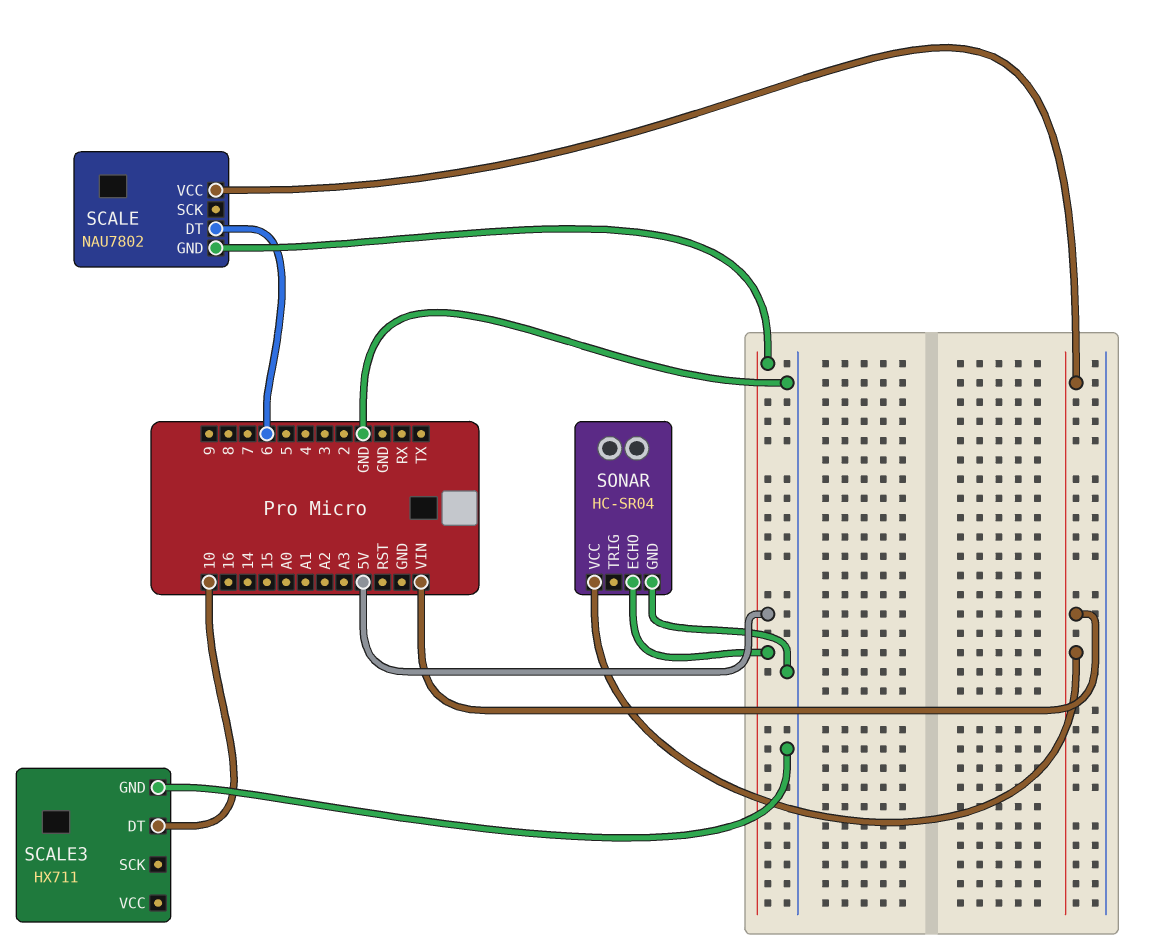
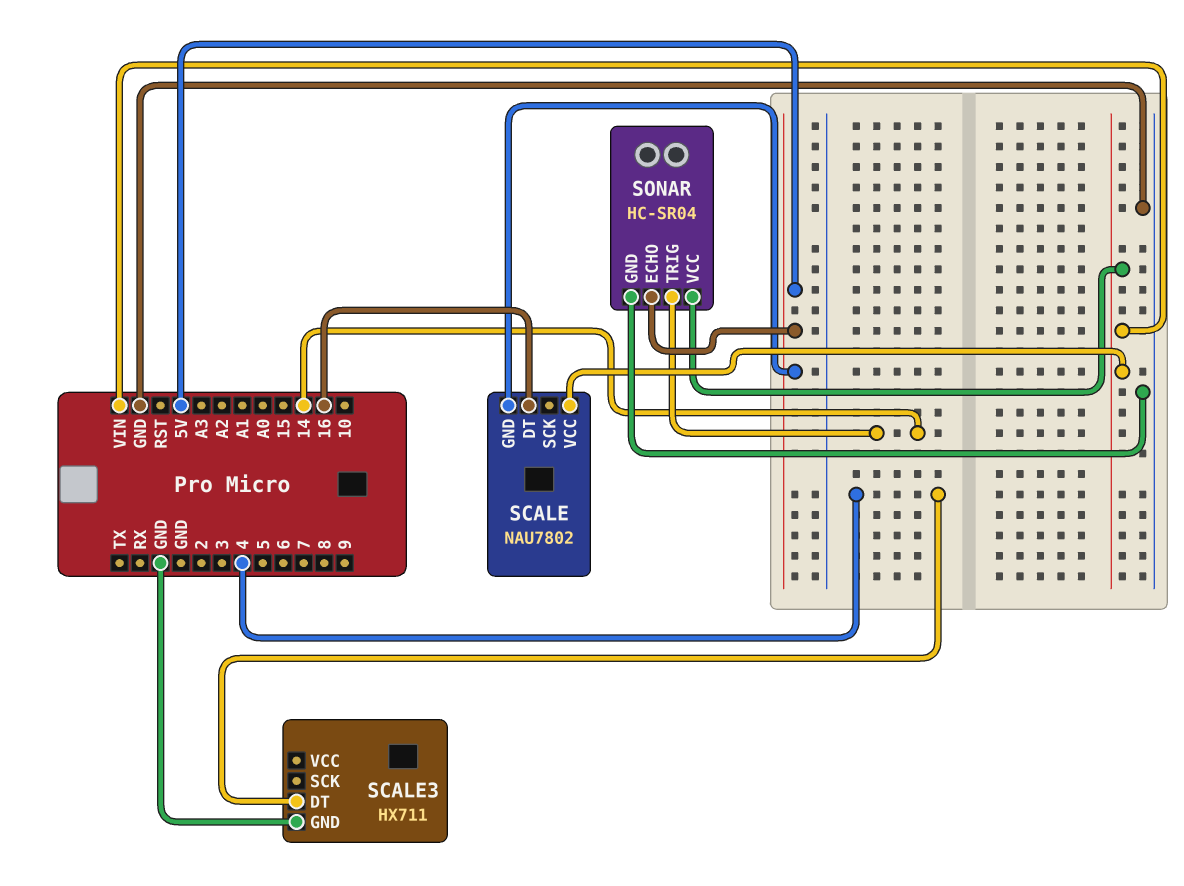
SCALE pin DT: 6 -> 16
SCALE3 pin DT: 10 -> 4
SONAR pin TRIG: none -> 14

